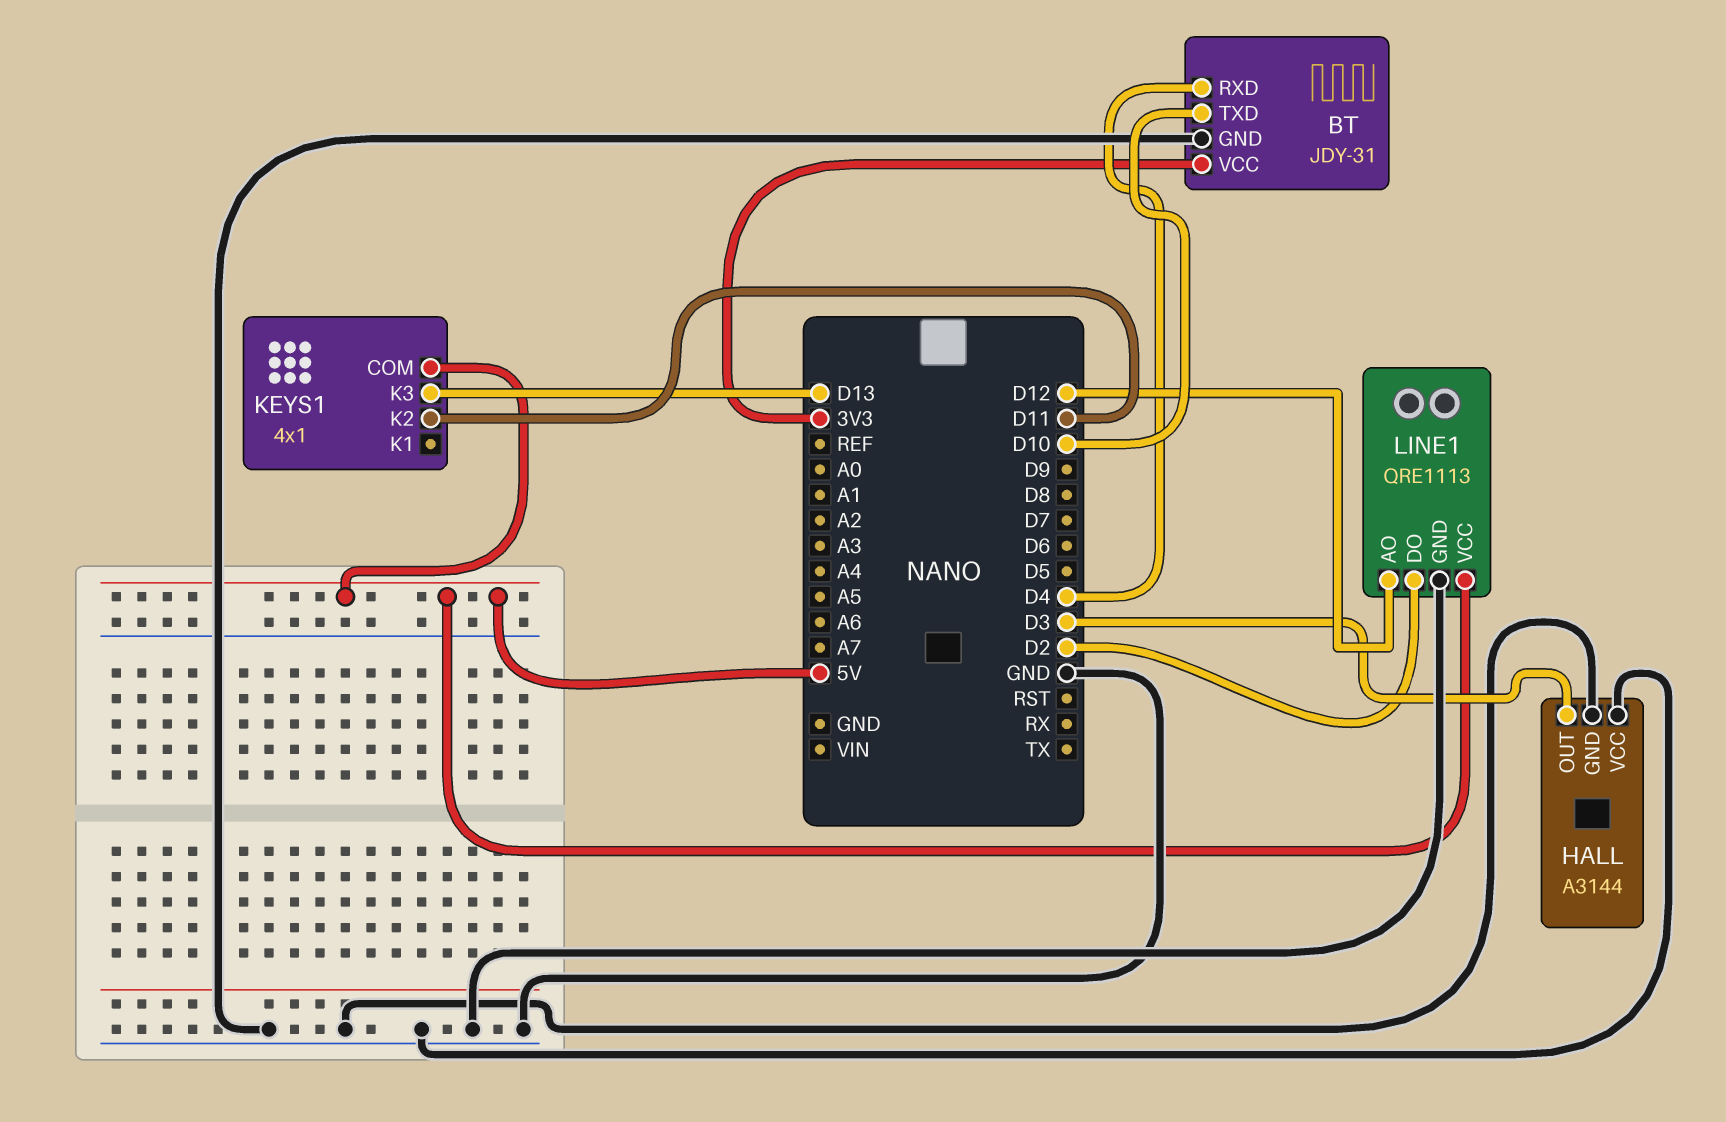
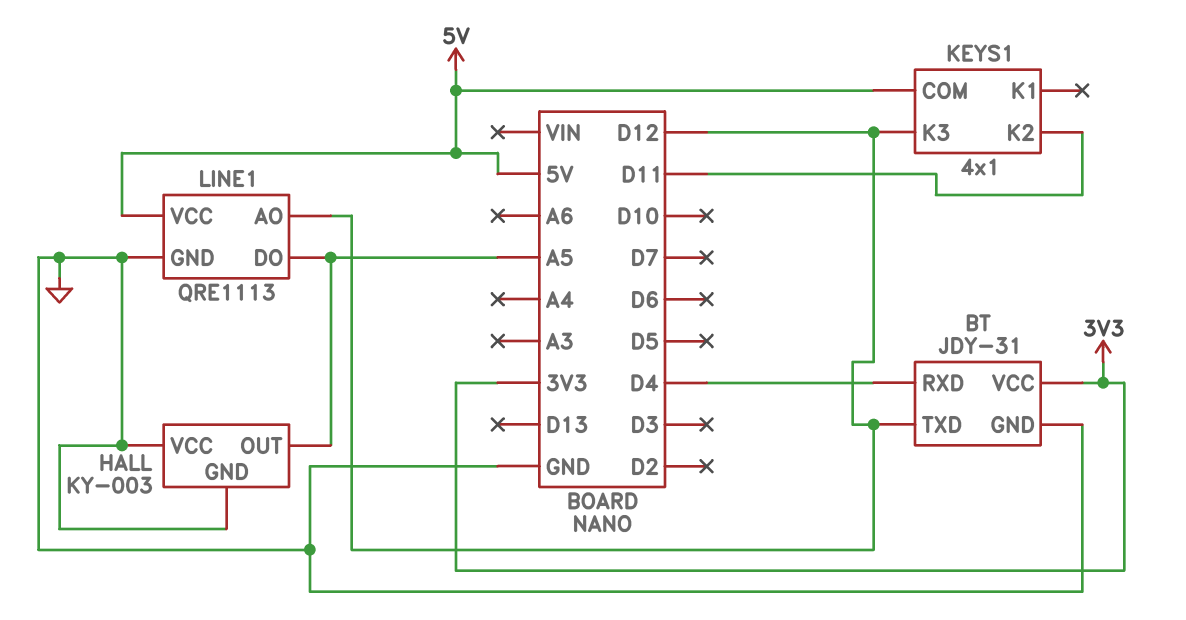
BT pin TXD: D10 -> D12
HALL: A3144 -> KY-003
HALL pin OUT: D3 -> A5
KEYS1 pin K3: D13 -> D12
LINE1 pin DO: D2 -> A5

